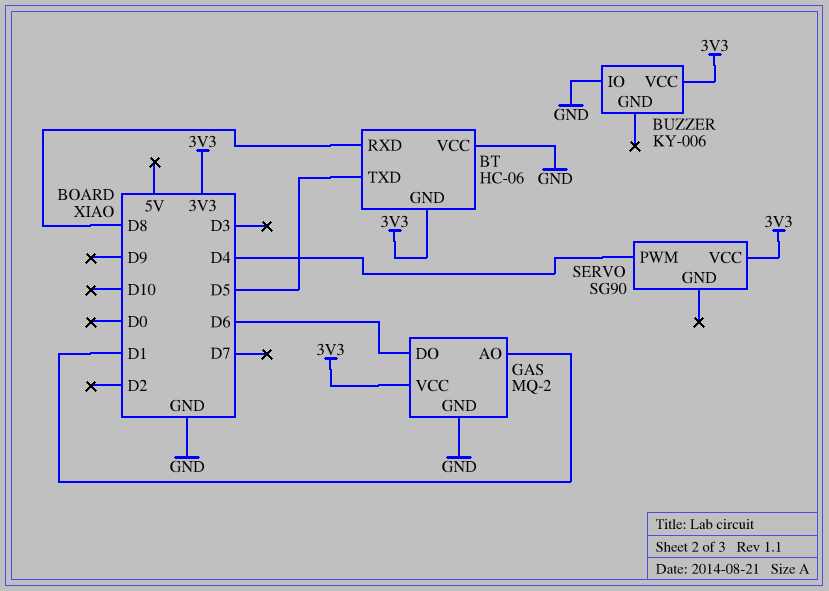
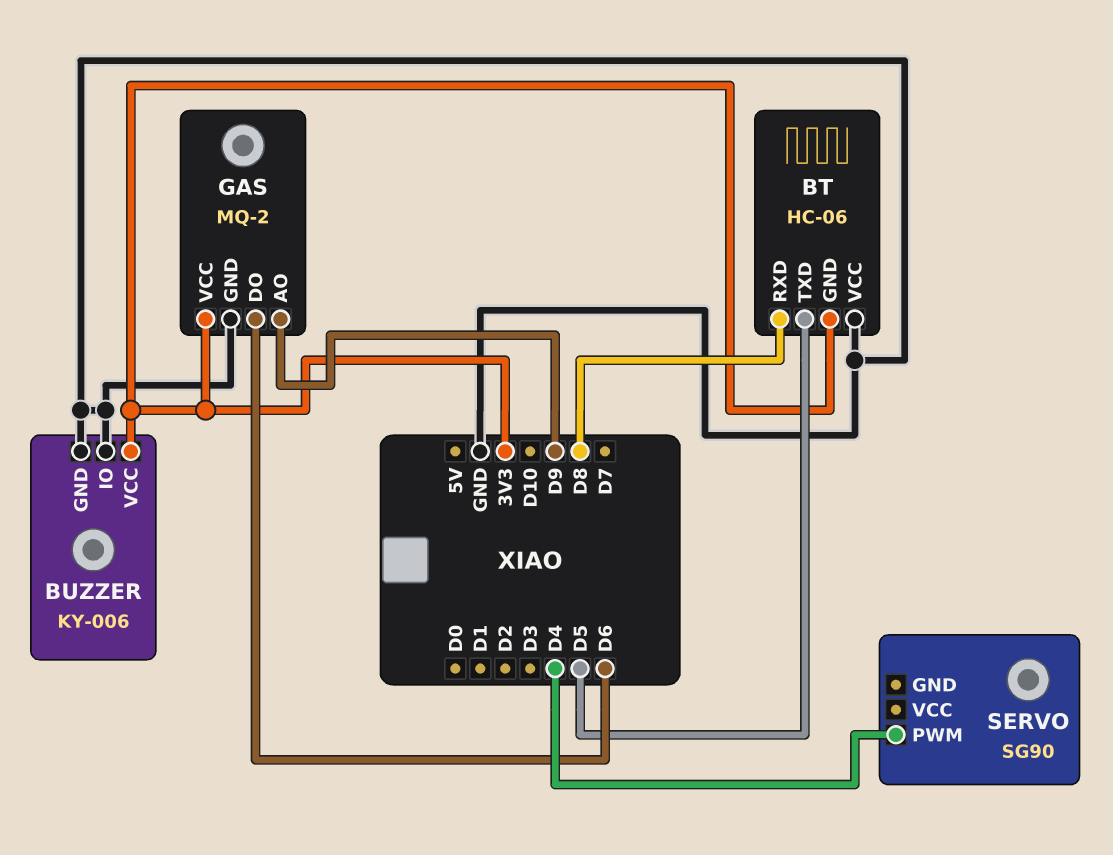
BUZZER pin GND: none -> GND
GAS pin AO: D1 -> D9
SERVO pin VCC: 3V3 -> none

